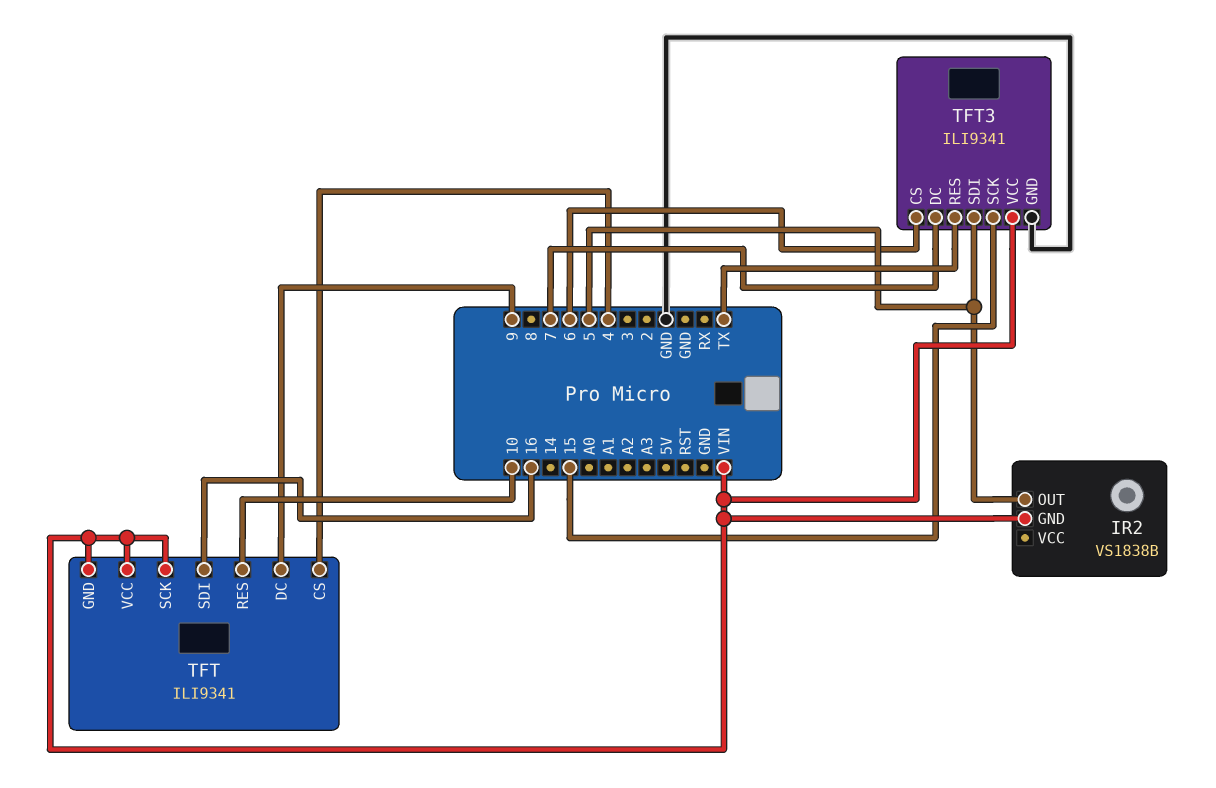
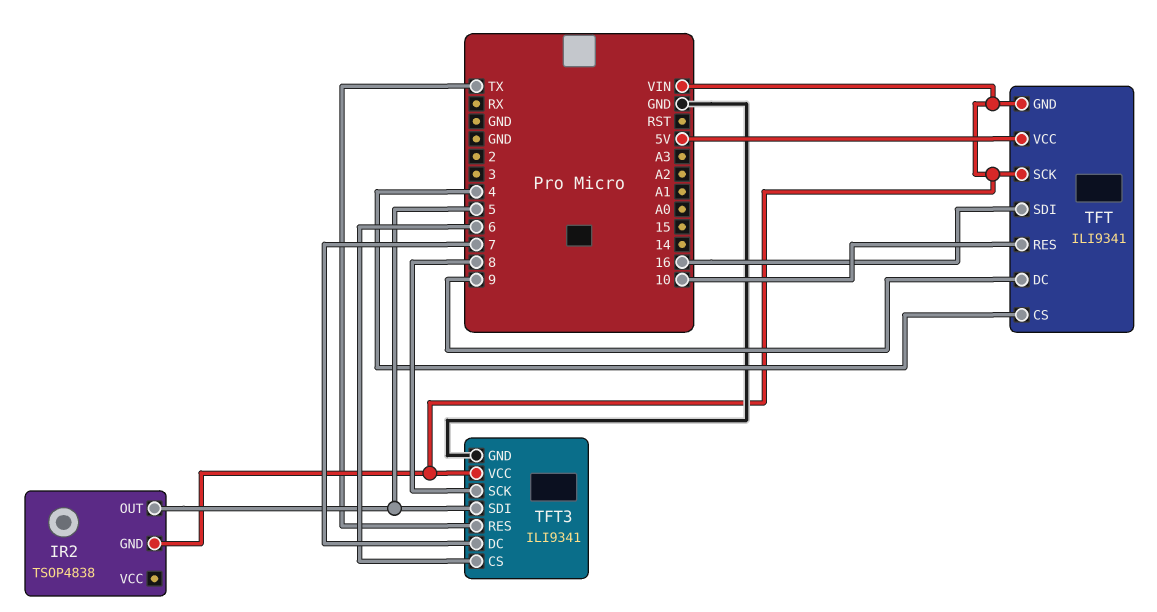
IR2: VS1838B -> TSOP4838
TFT pin VCC: VIN -> 5V
TFT3 pin SCK: 15 -> 8

